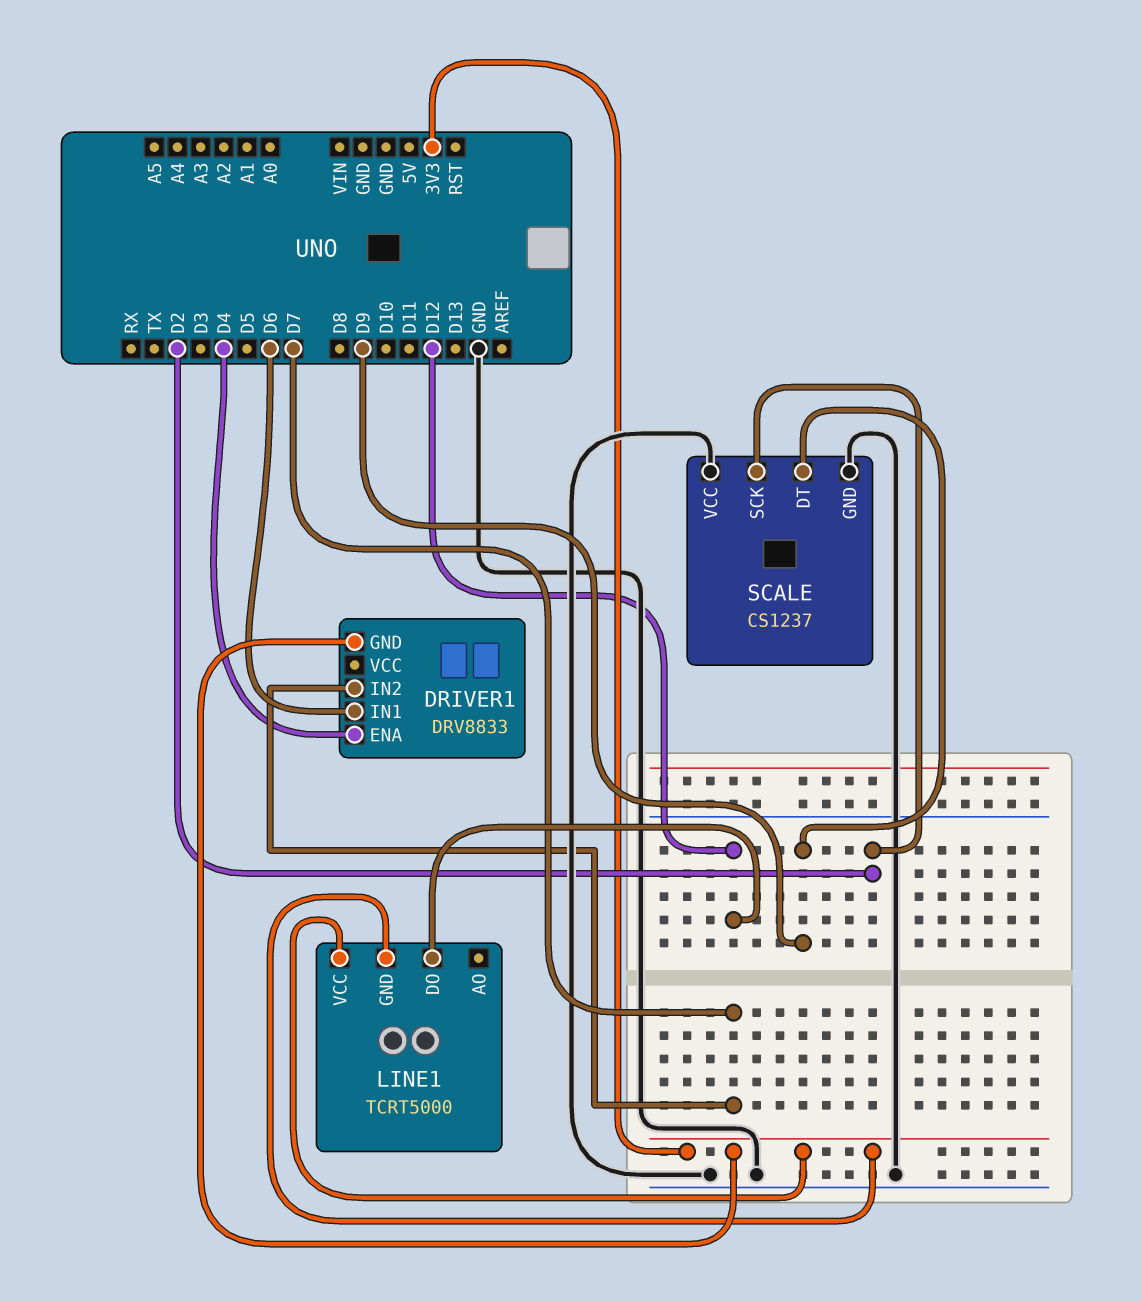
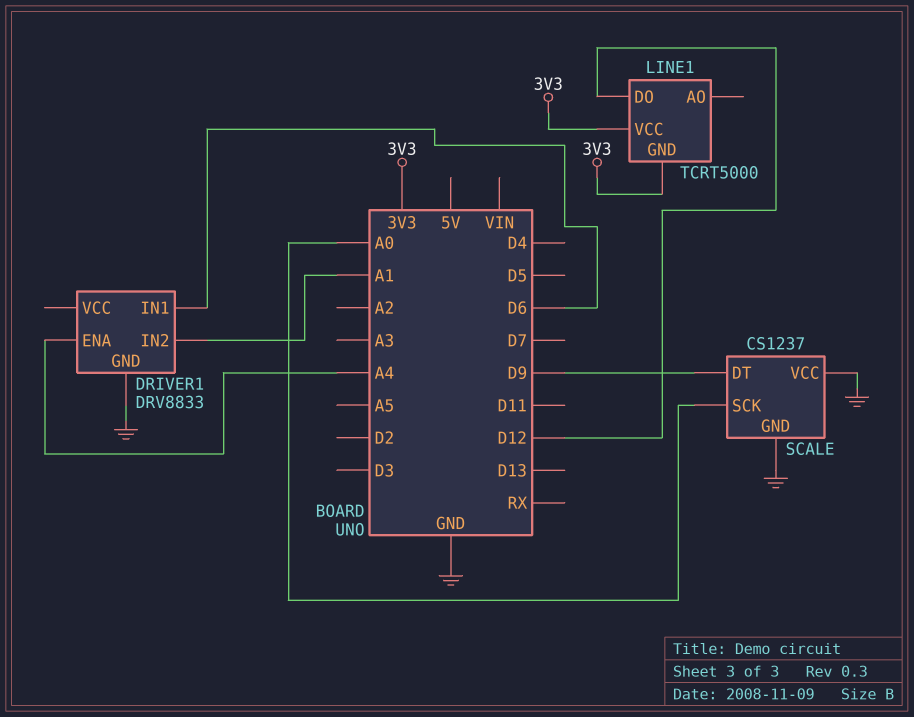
DRIVER1 pin ENA: D4 -> A4
DRIVER1 pin GND: 3V3 -> GND
DRIVER1 pin IN2: D7 -> A1
SCALE pin SCK: D2 -> A0

